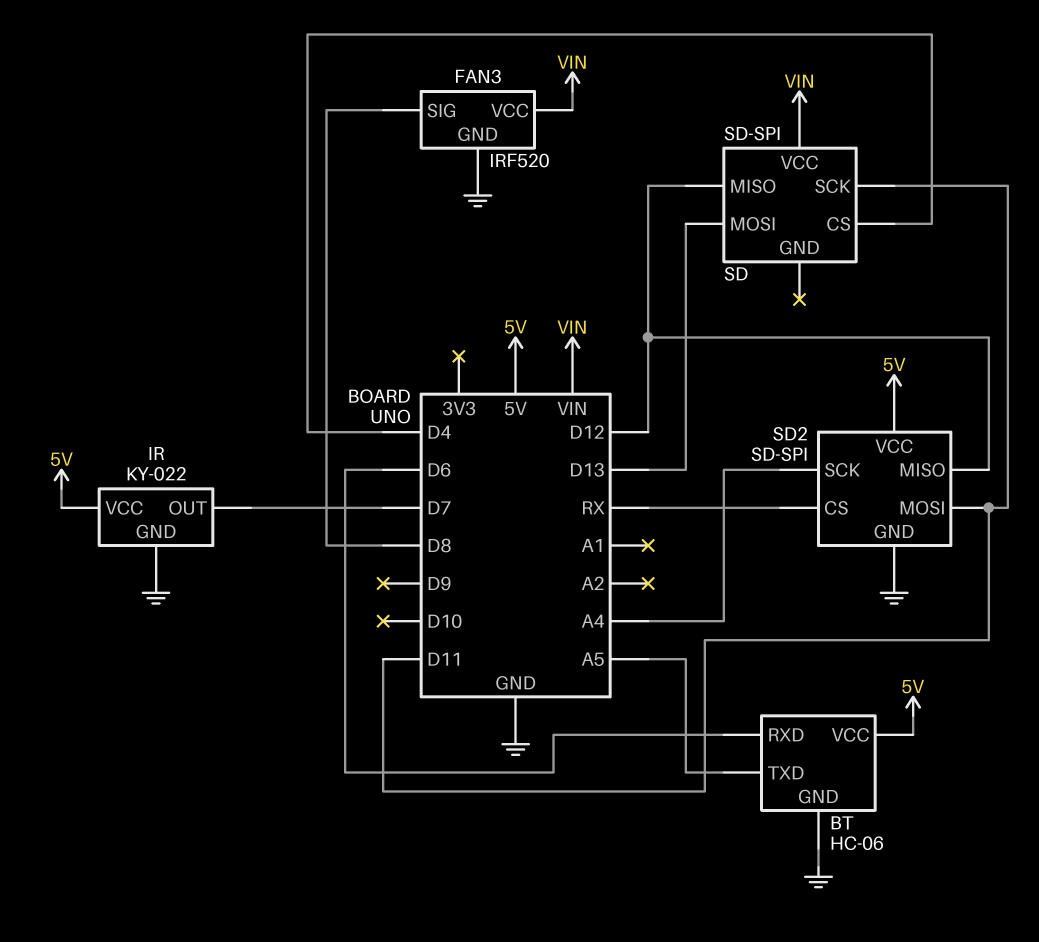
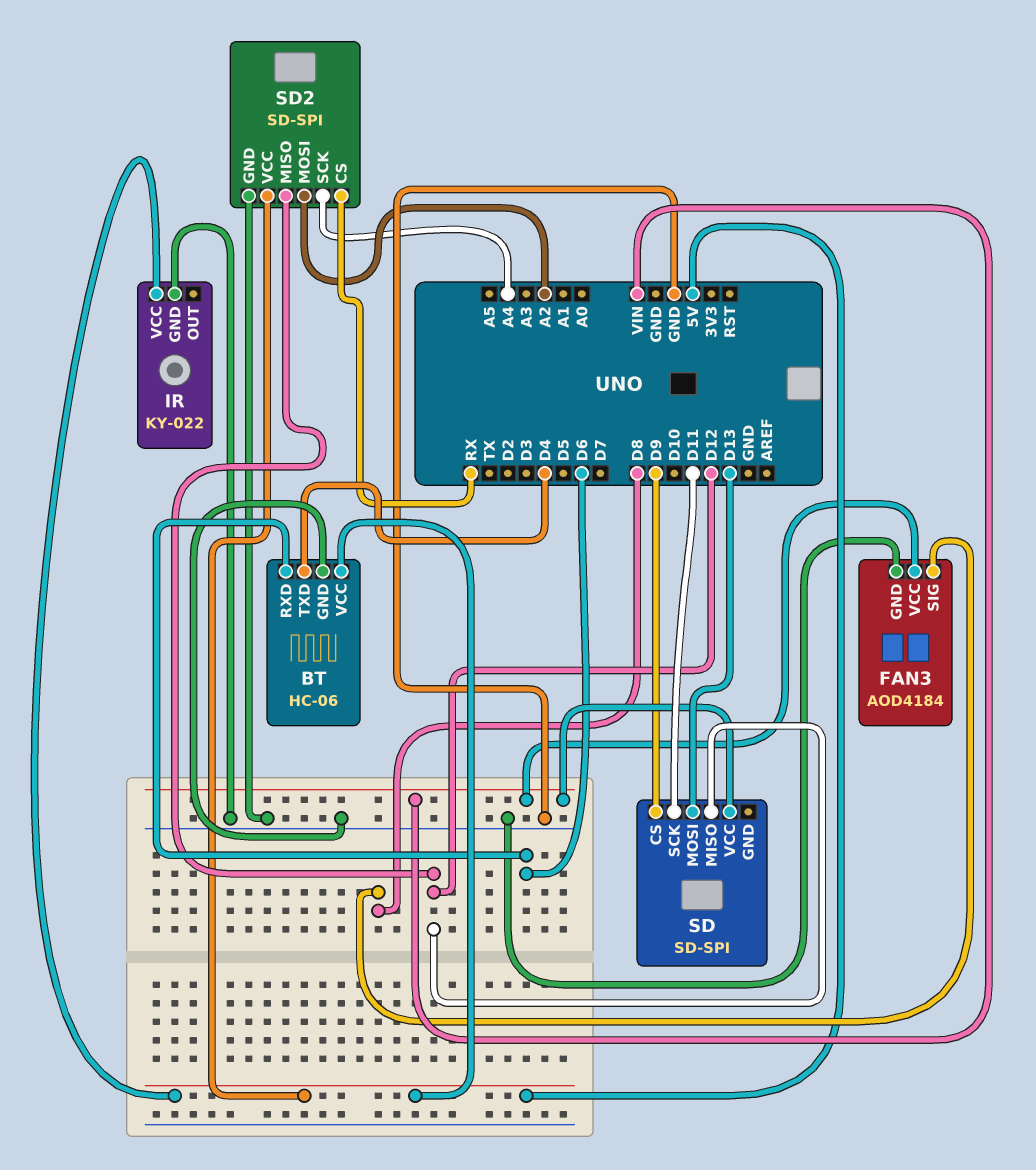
BT pin TXD: A5 -> D4
FAN3: IRF520 -> AOD4184
IR pin OUT: D7 -> none
SD pin CS: D4 -> D9
SD2 pin MOSI: D11 -> A2

